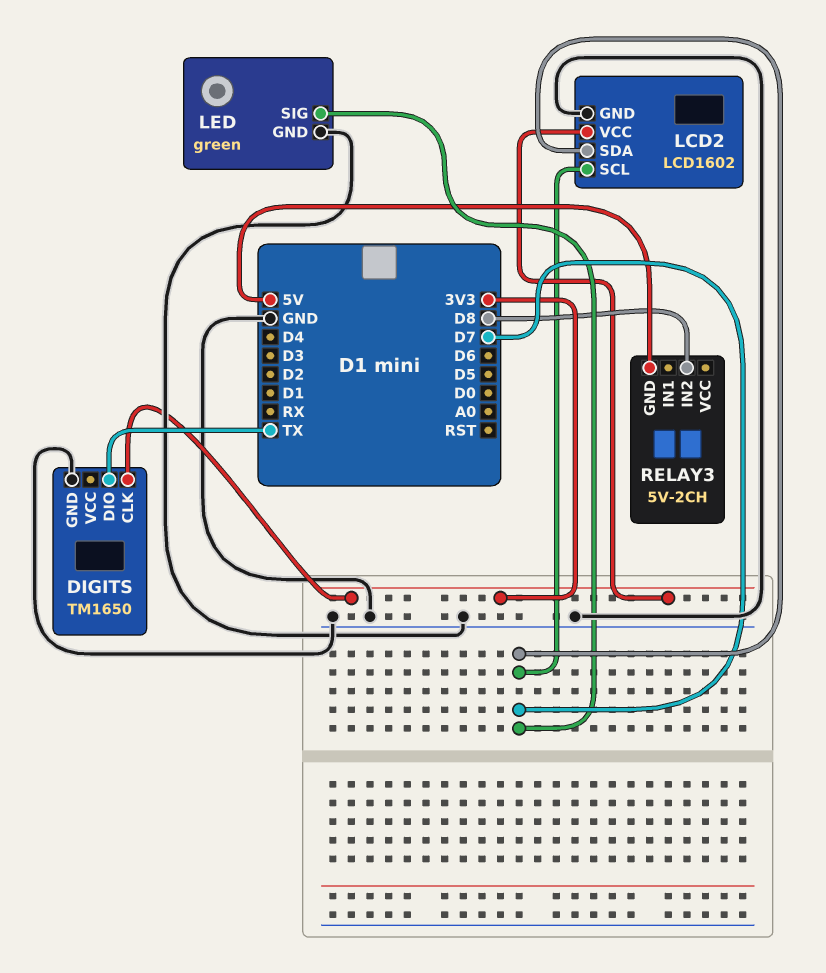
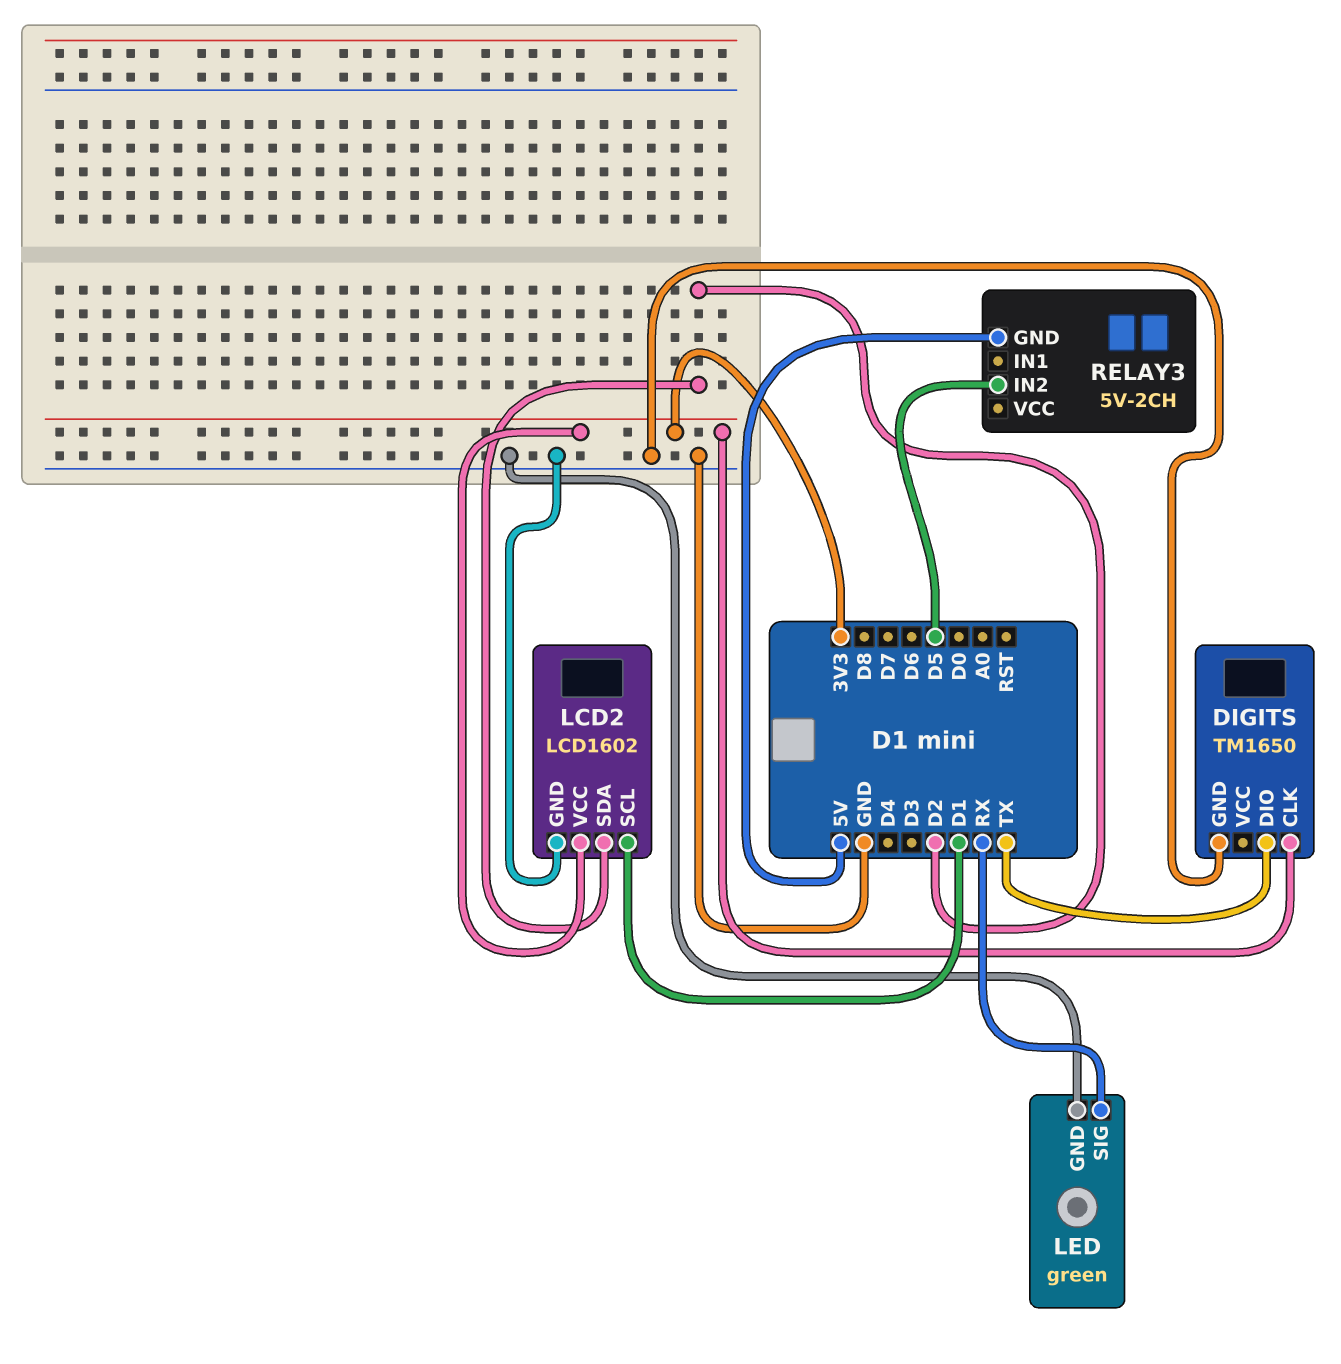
LCD2 pin SCL: D7 -> D1
LCD2 pin SDA: D7 -> D2
LED pin SIG: D7 -> RX
RELAY3 pin IN2: D8 -> D5

